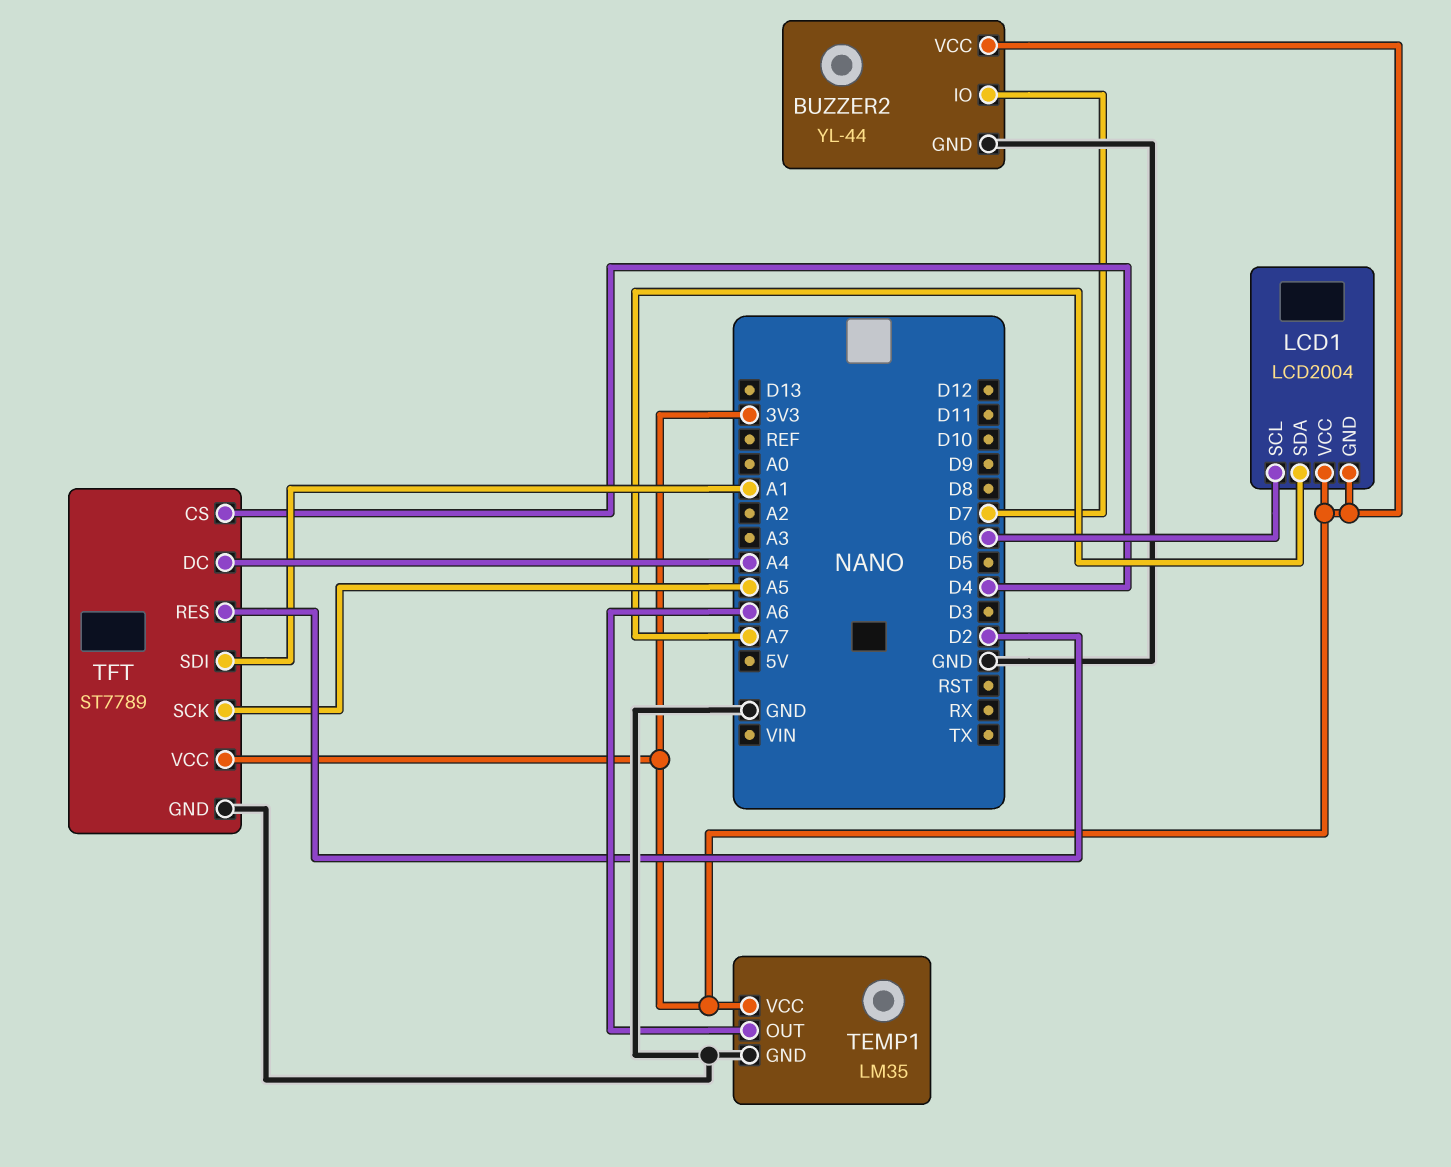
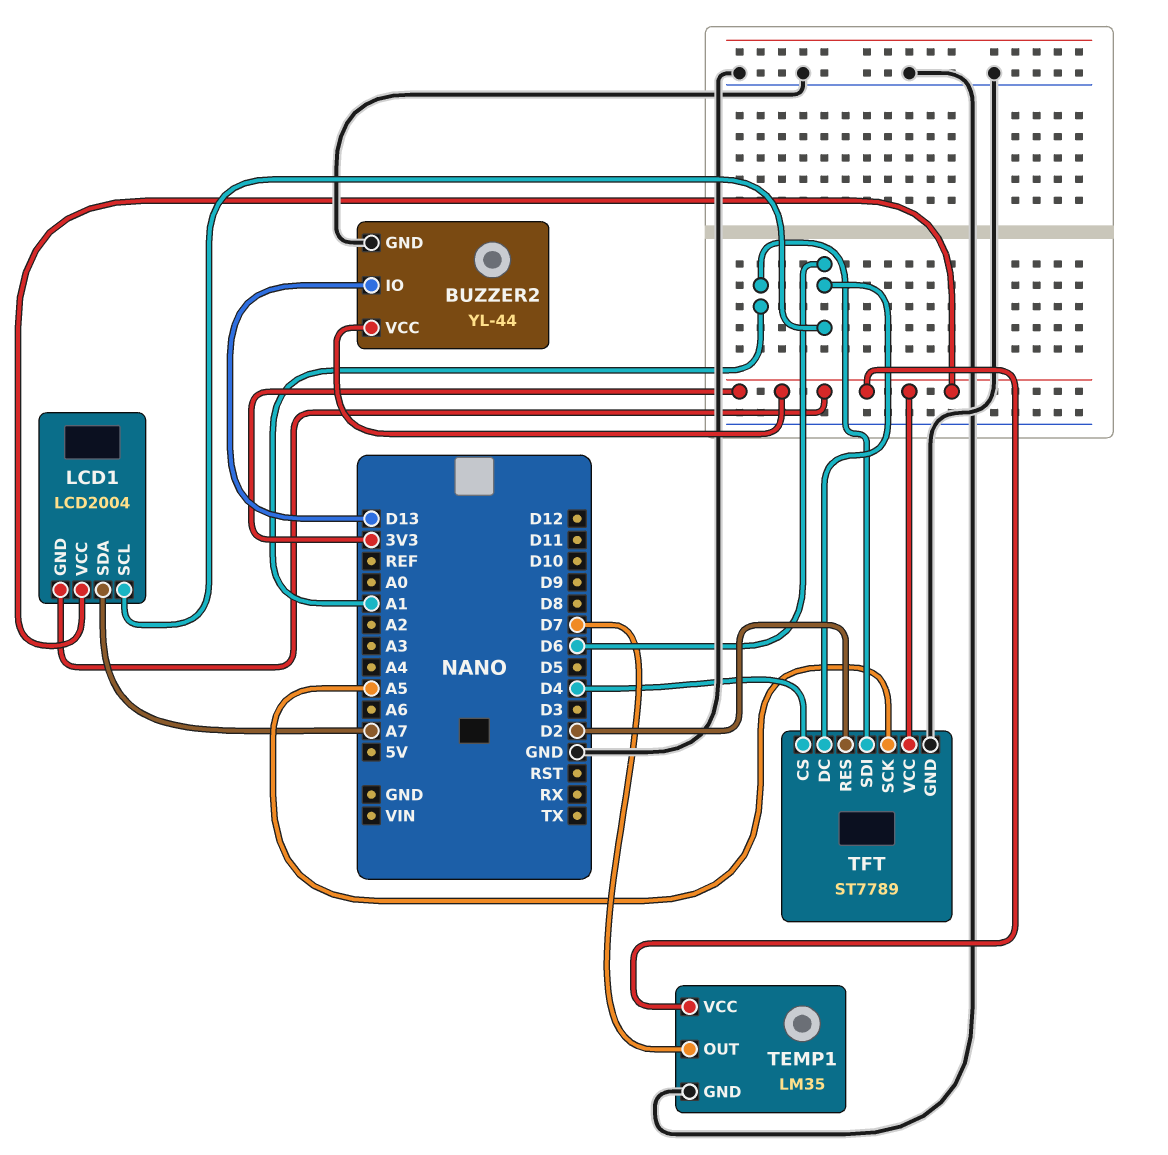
BUZZER2 pin IO: D7 -> D13
TEMP1 pin OUT: A6 -> D7
TFT pin DC: A4 -> D6

